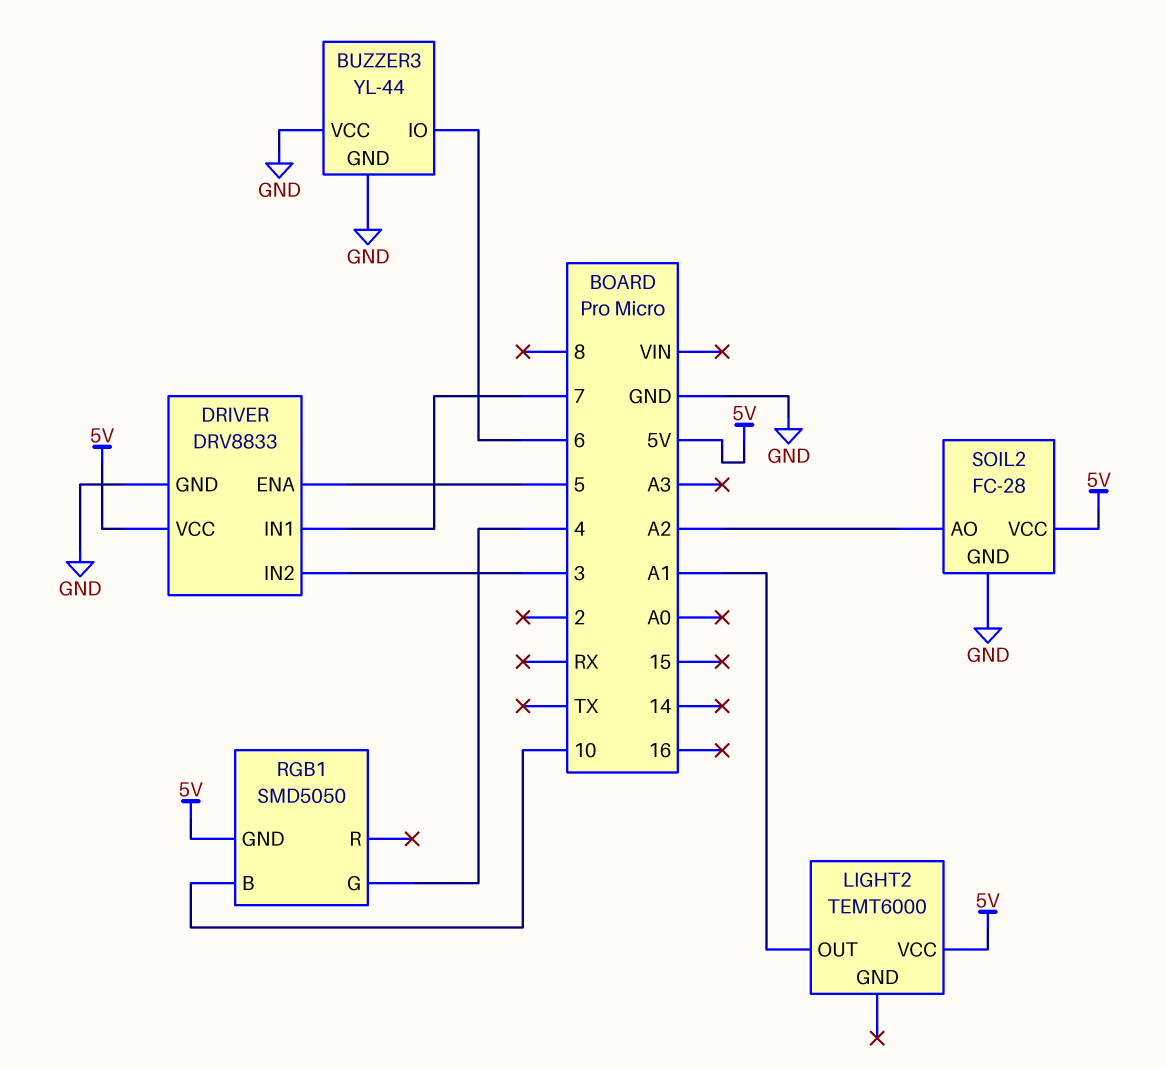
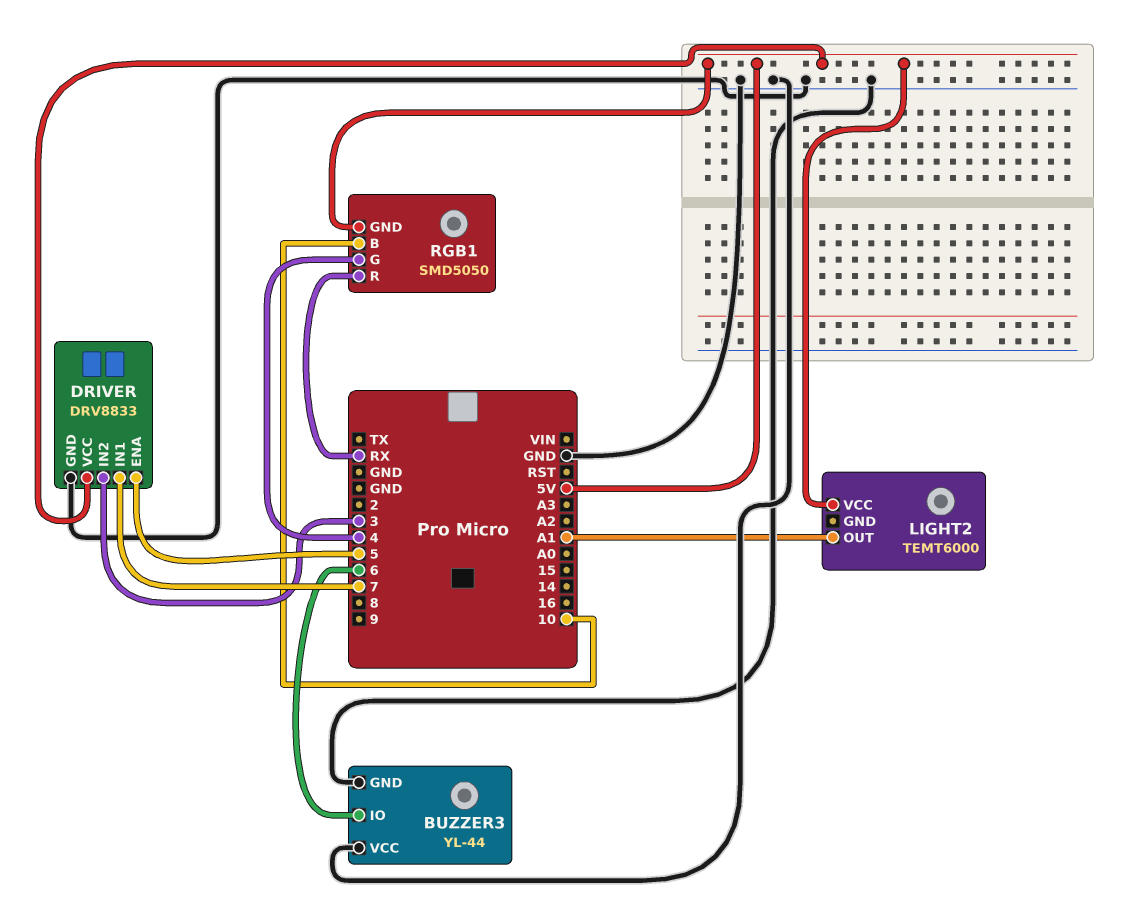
RGB1 pin R: none -> RX
SOIL2: FC-28 -> none
SOIL2 pin AO: A2 -> none
SOIL2 pin GND: GND -> none
SOIL2 pin VCC: 5V -> none

